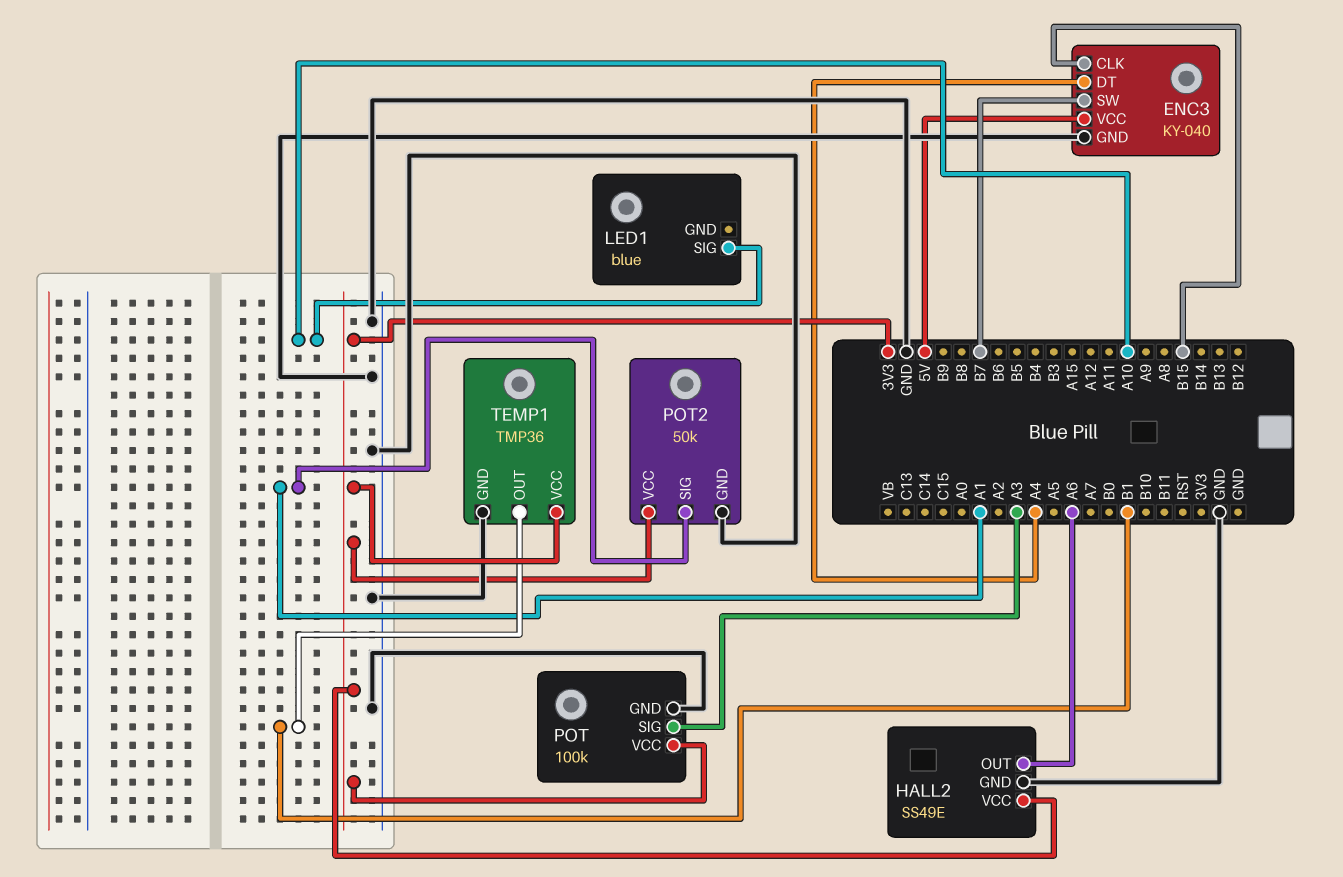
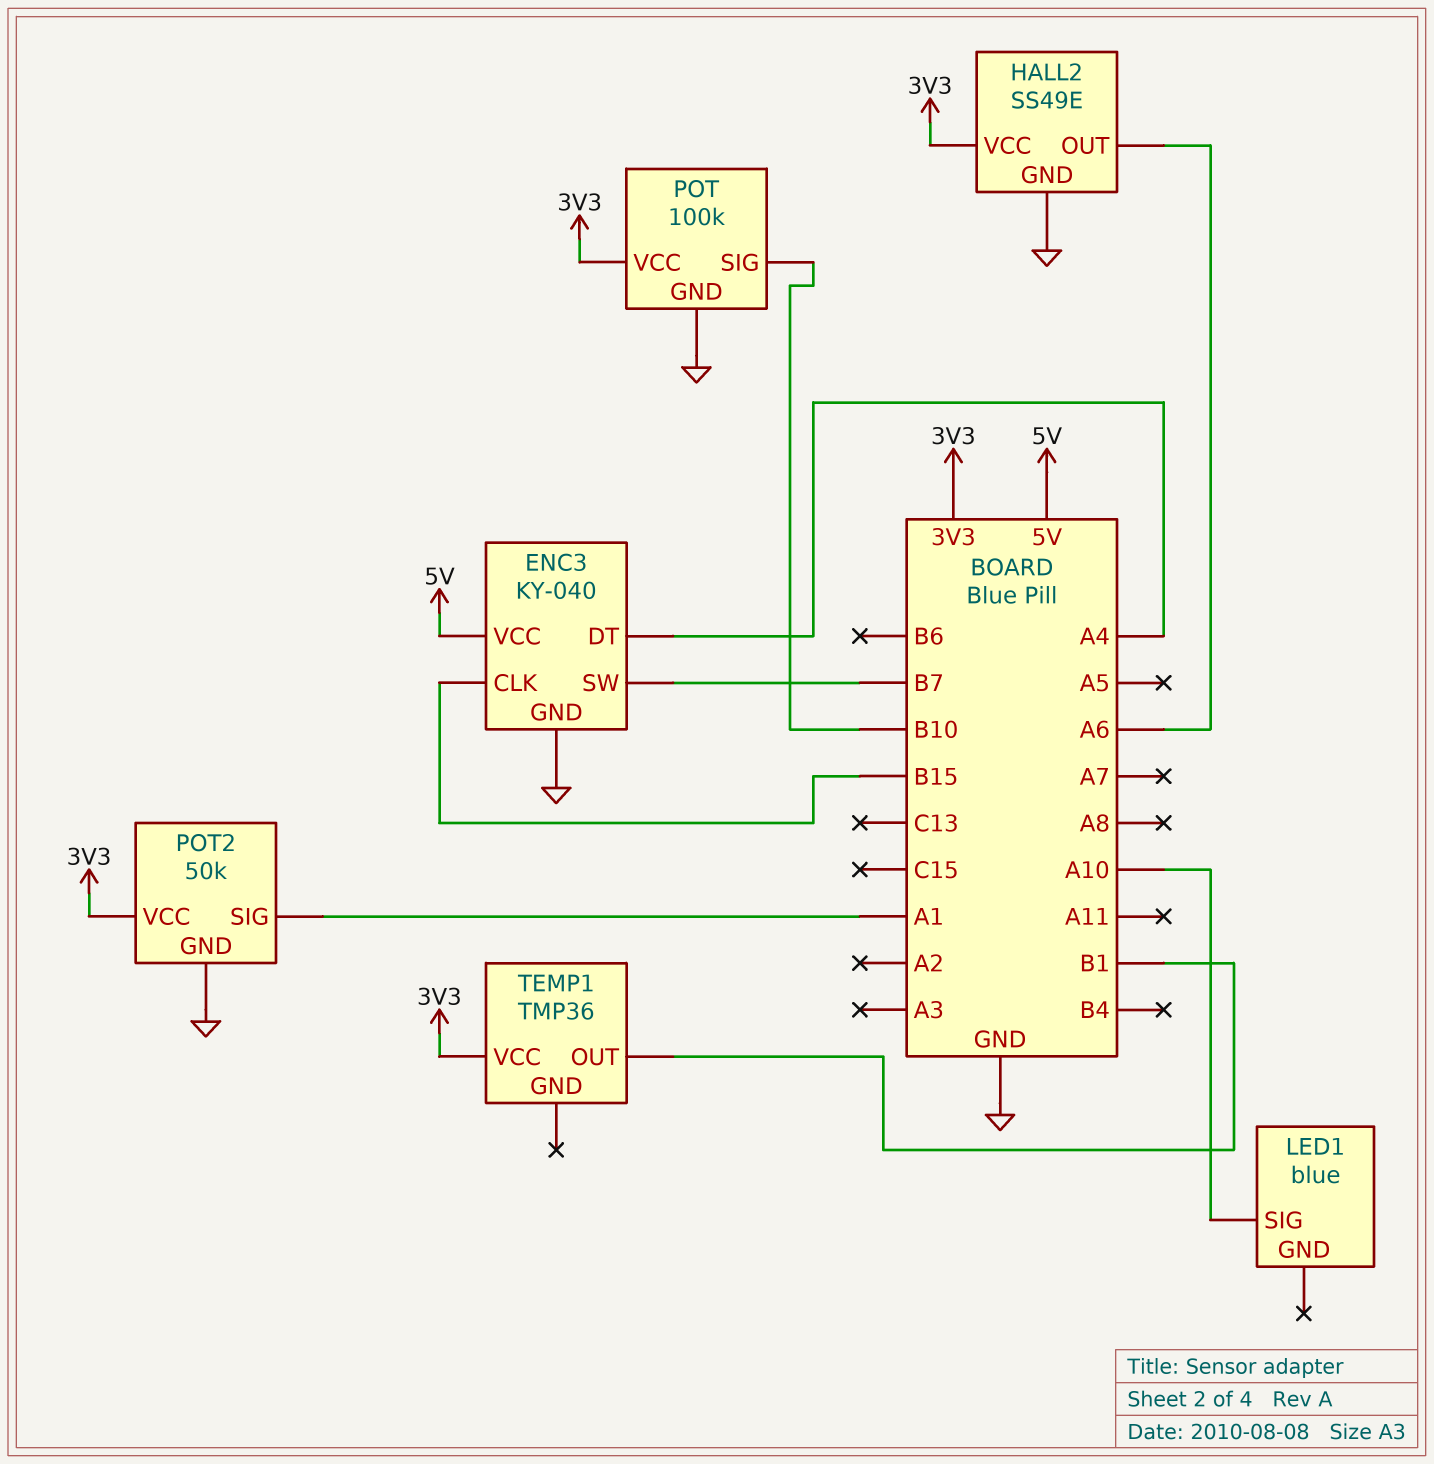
POT pin SIG: A3 -> B10
TEMP1 pin GND: GND -> none

